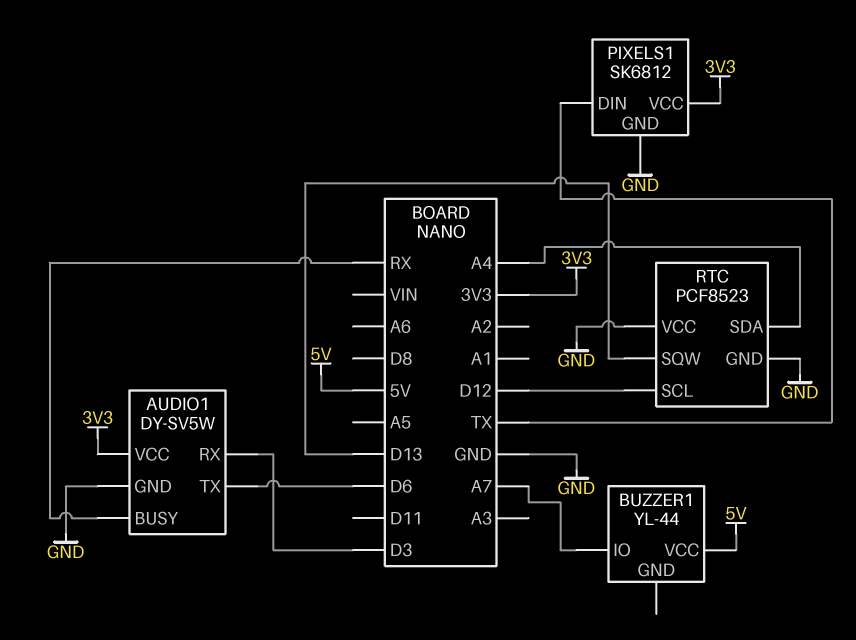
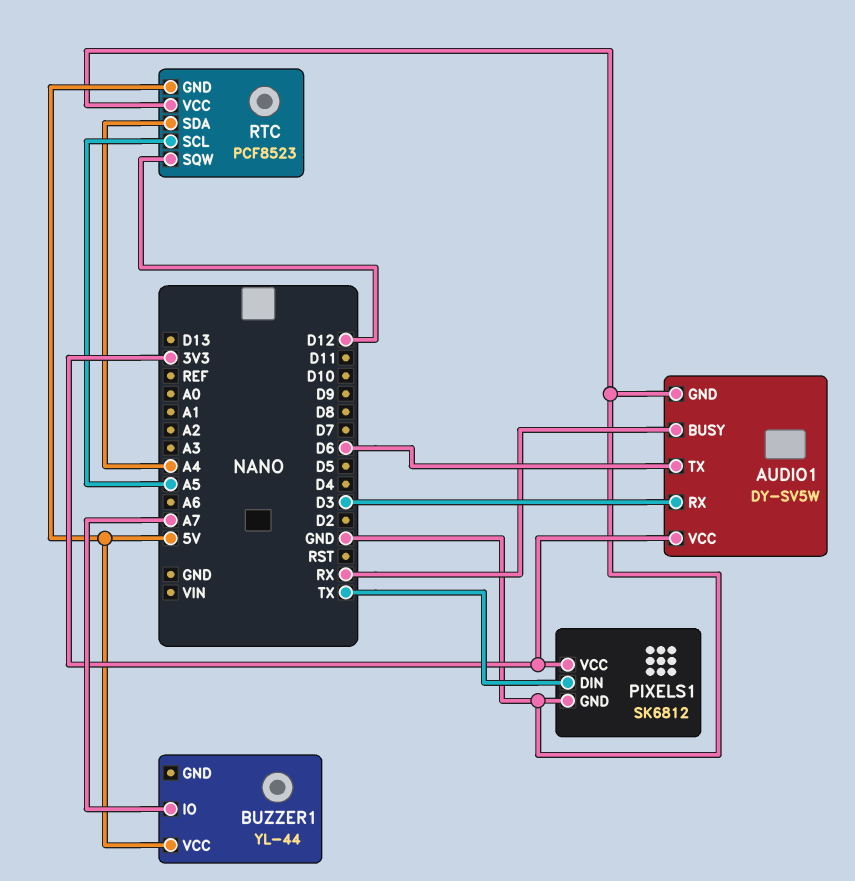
RTC pin GND: GND -> 5V
RTC pin SCL: D12 -> A5
RTC pin SQW: D13 -> D12

